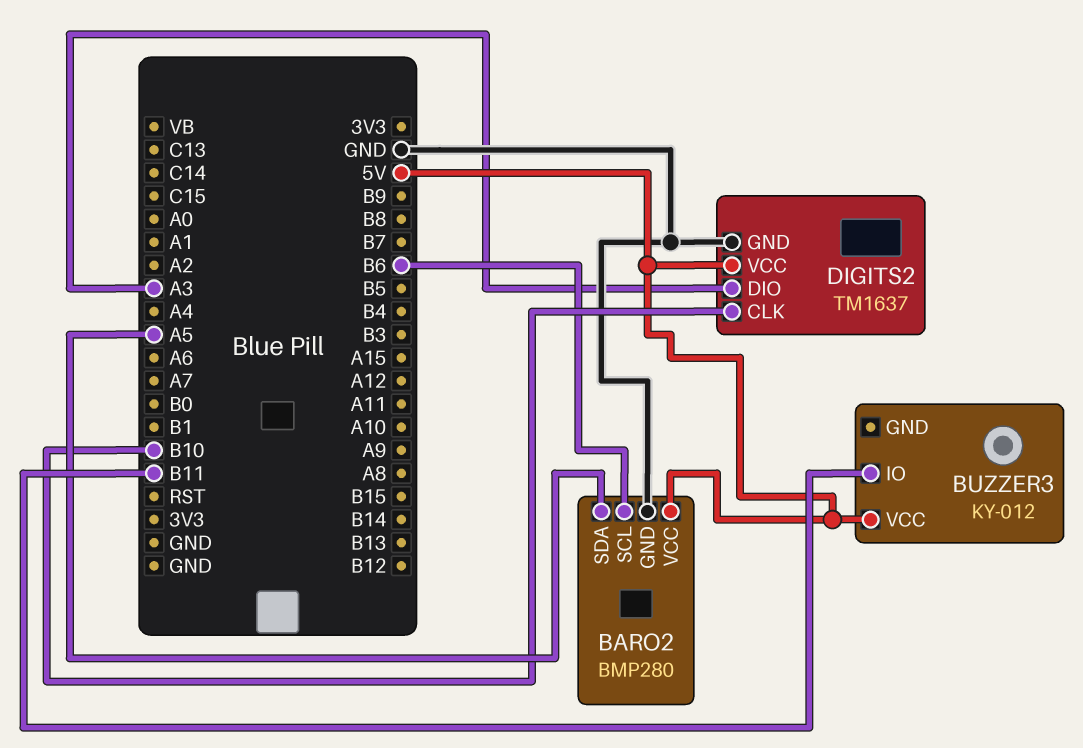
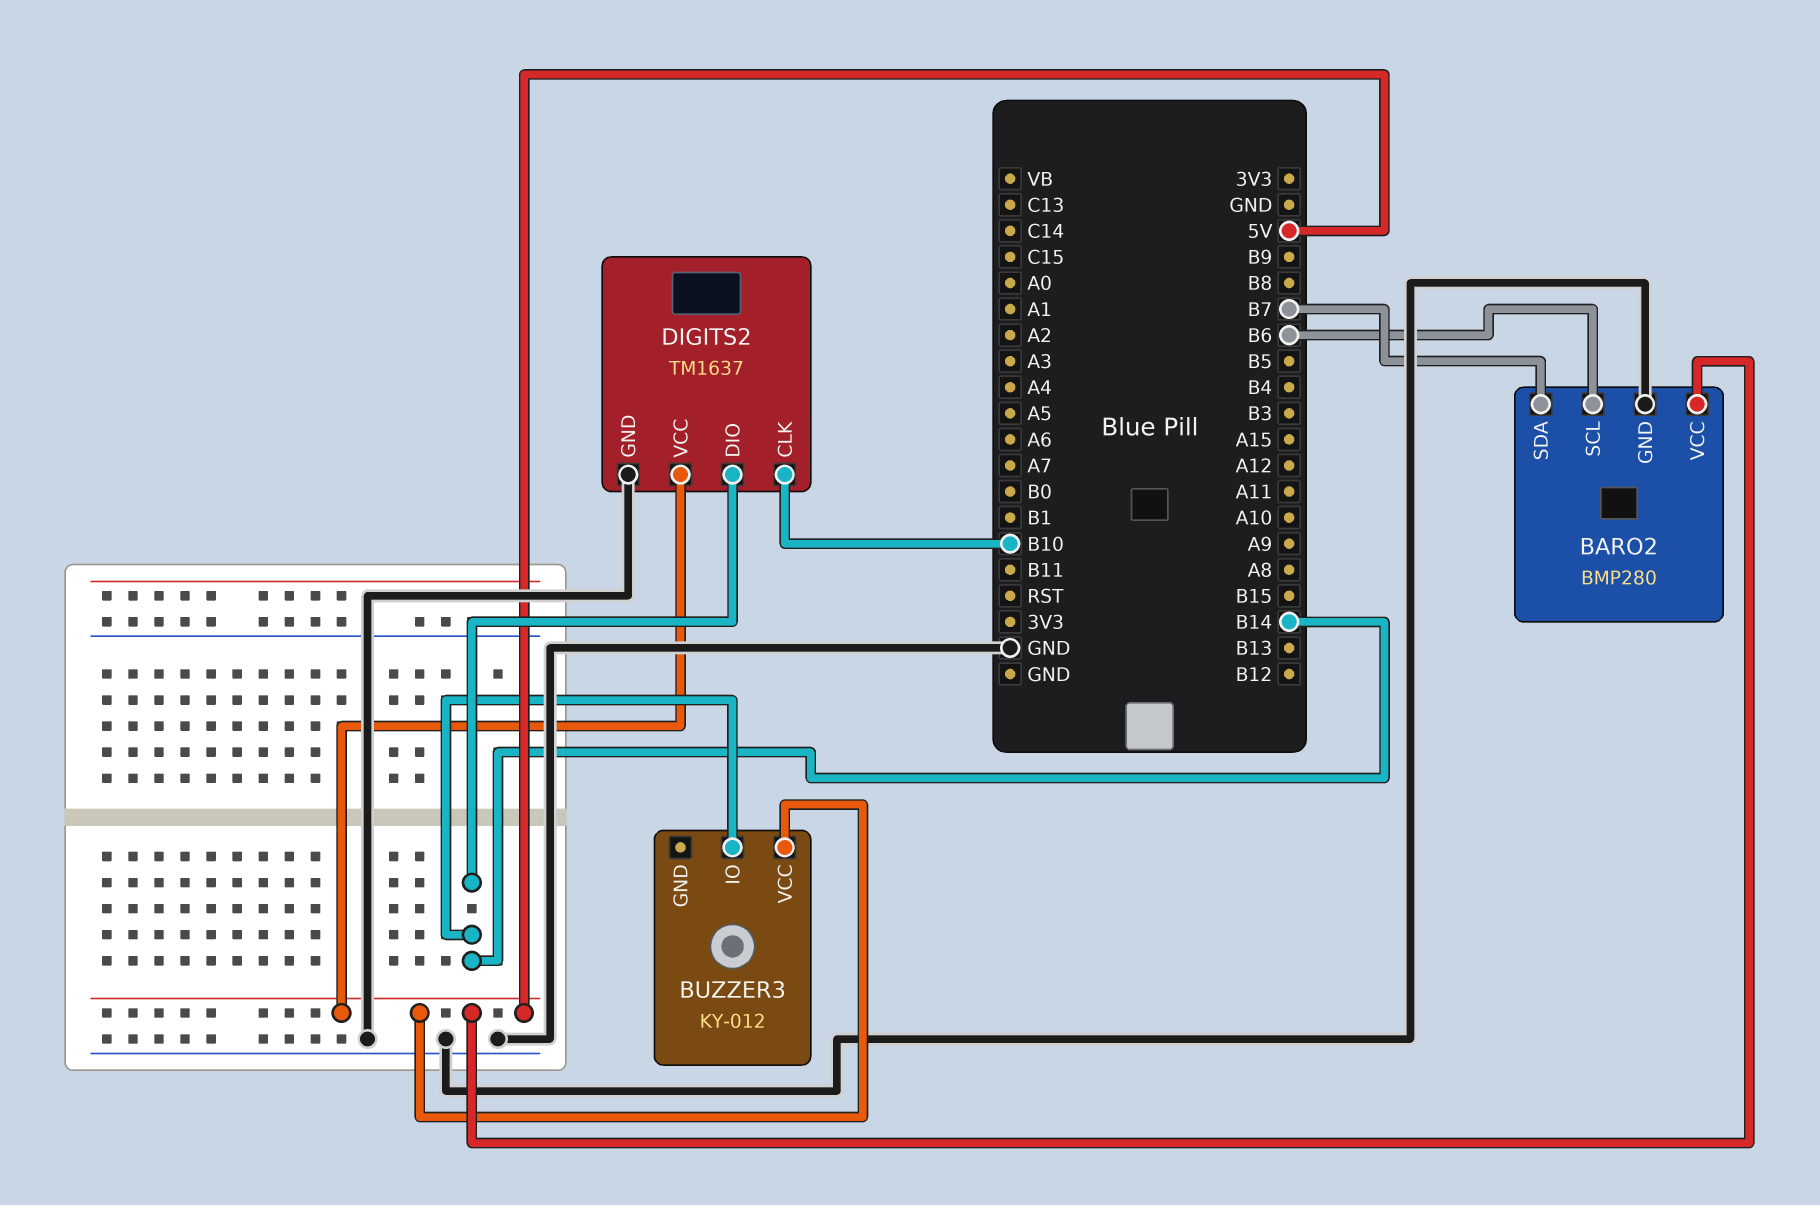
BARO2 pin SDA: A5 -> B7
BUZZER3 pin IO: B11 -> B14
DIGITS2 pin DIO: A3 -> B14

